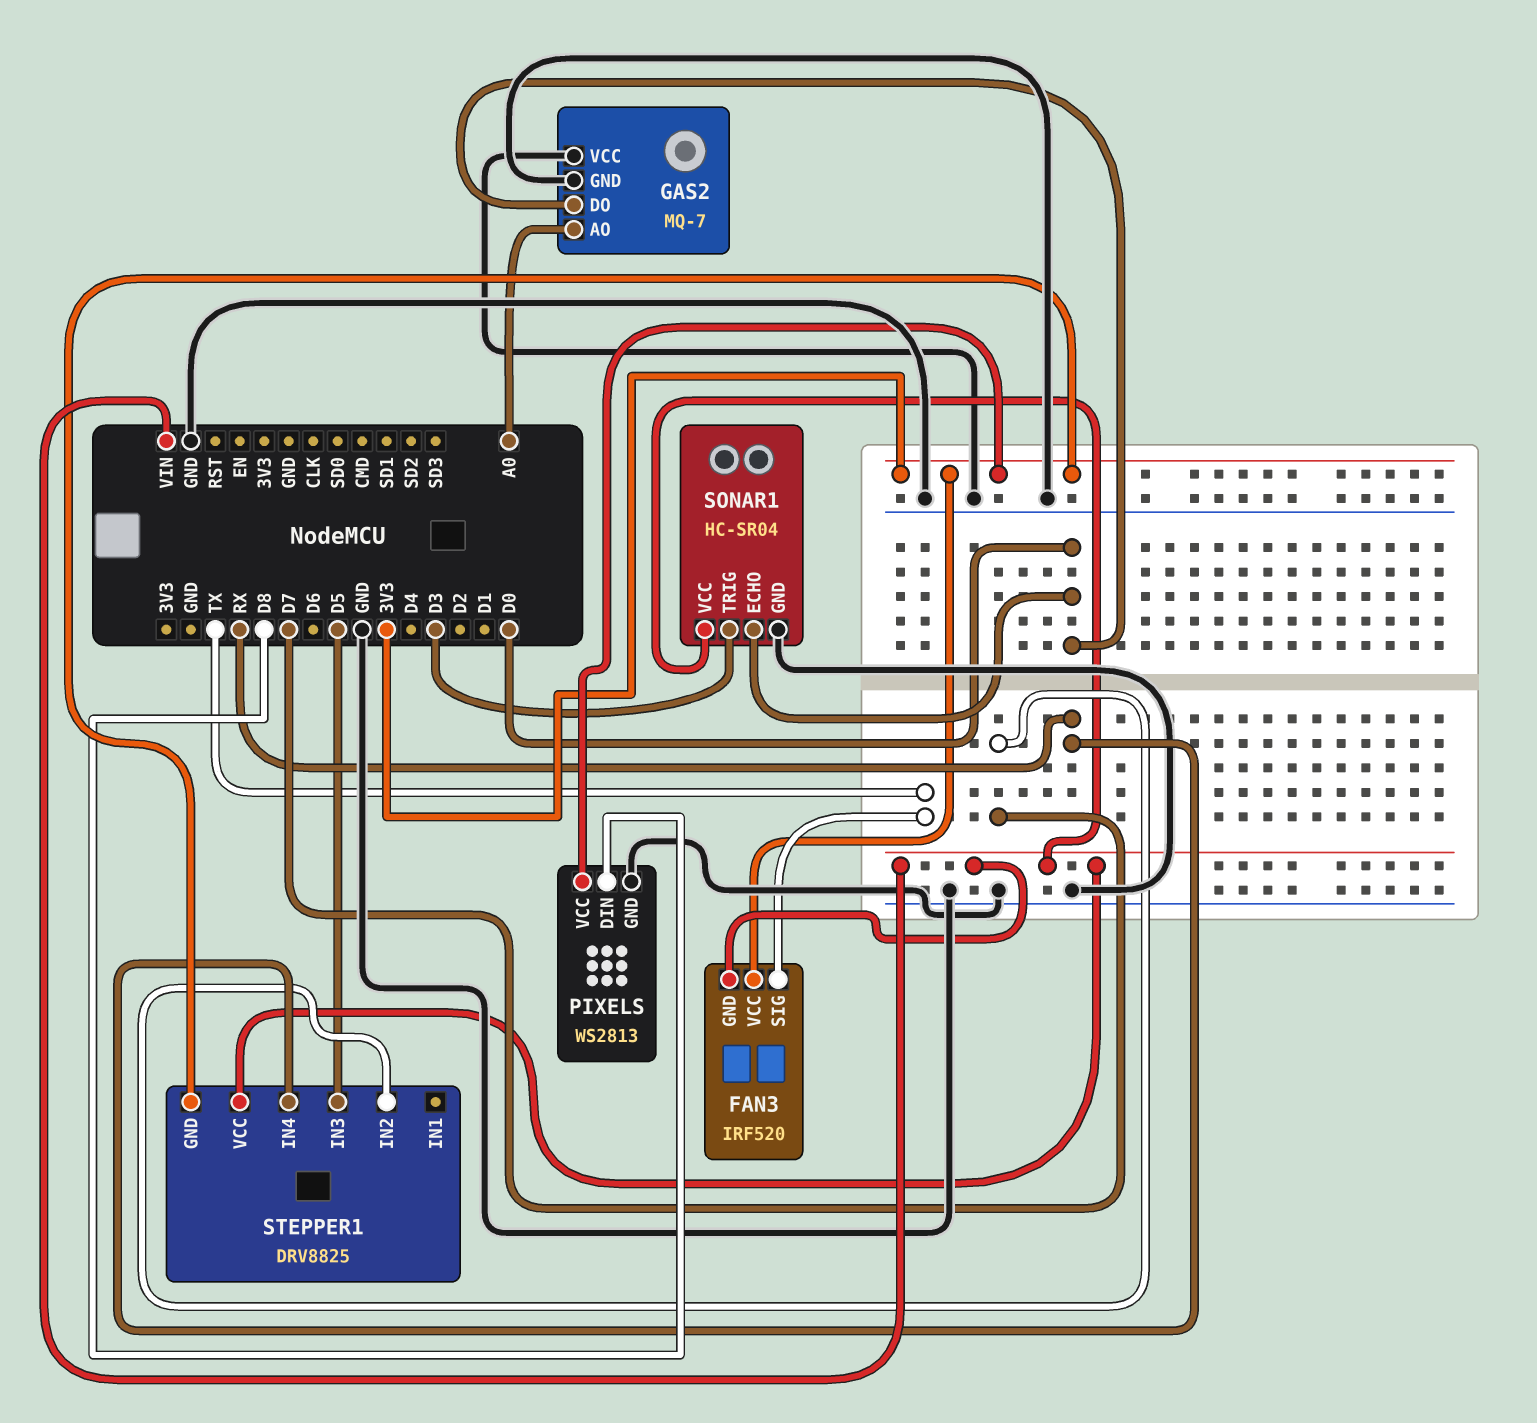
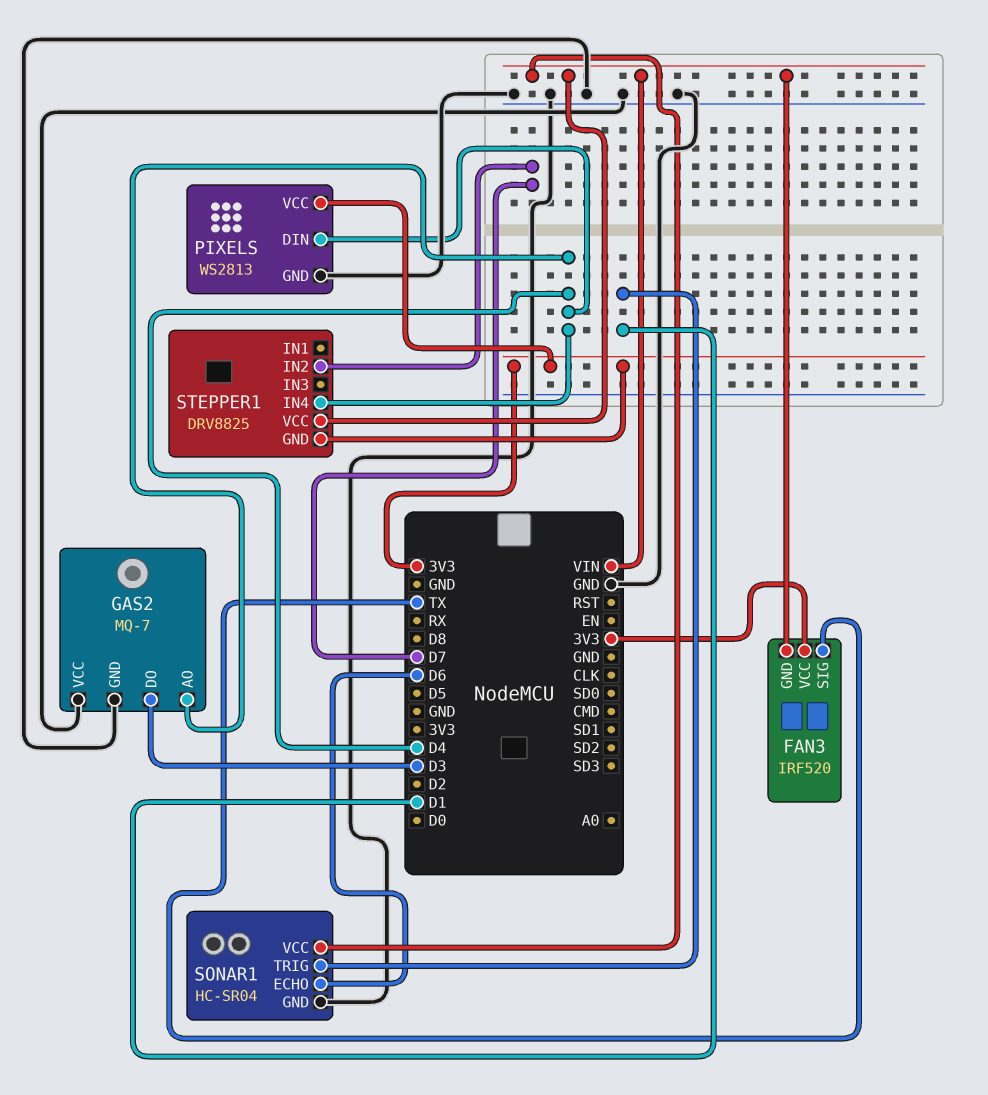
GAS2 pin AO: A0 -> D4
GAS2 pin DO: D0 -> D3
PIXELS pin DIN: D8 -> D4
SONAR1 pin ECHO: D0 -> D6
SONAR1 pin TRIG: D3 -> D1
STEPPER1 pin IN3: D5 -> none
STEPPER1 pin IN4: RX -> D4

